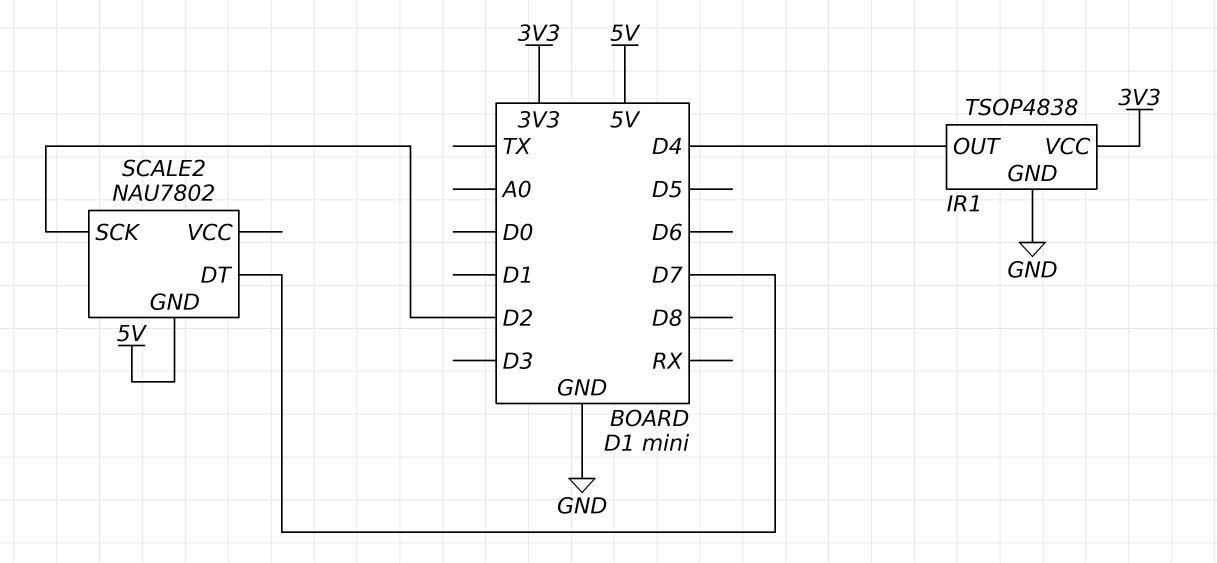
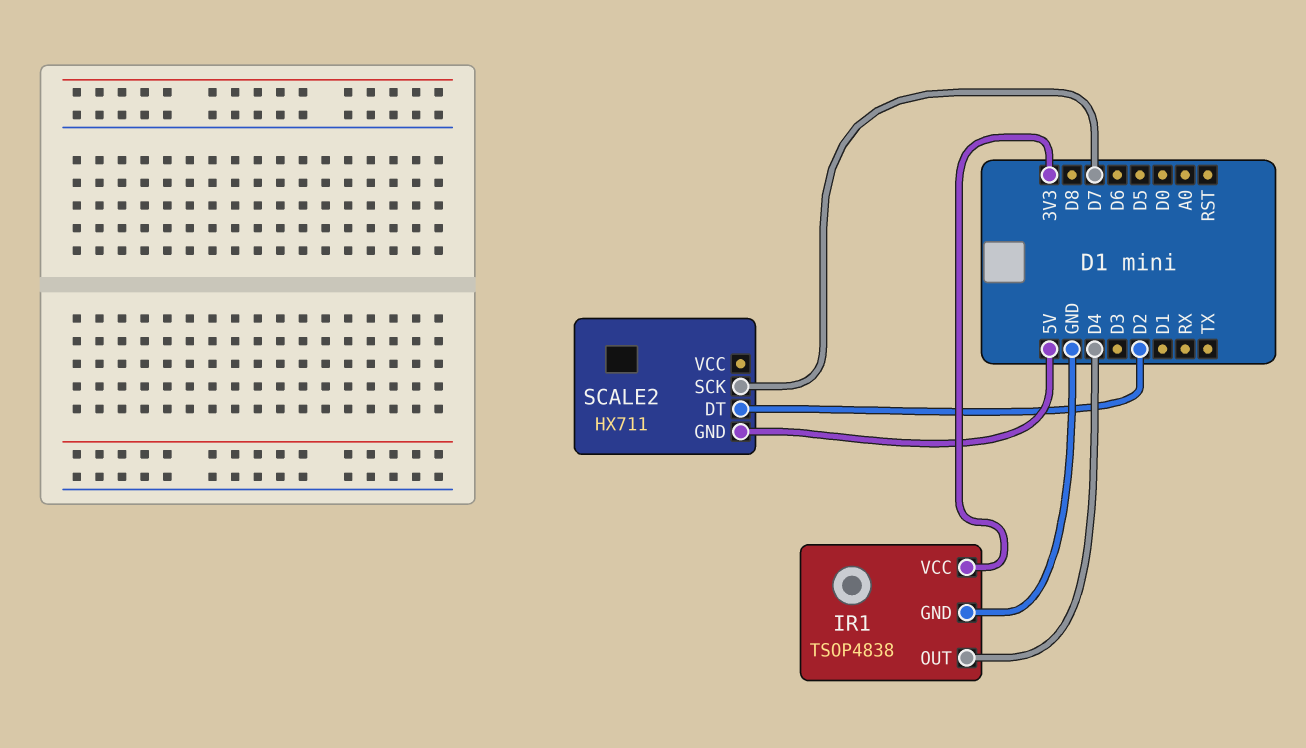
SCALE2: NAU7802 -> HX711
SCALE2 pin DT: D7 -> D2
SCALE2 pin SCK: D2 -> D7

